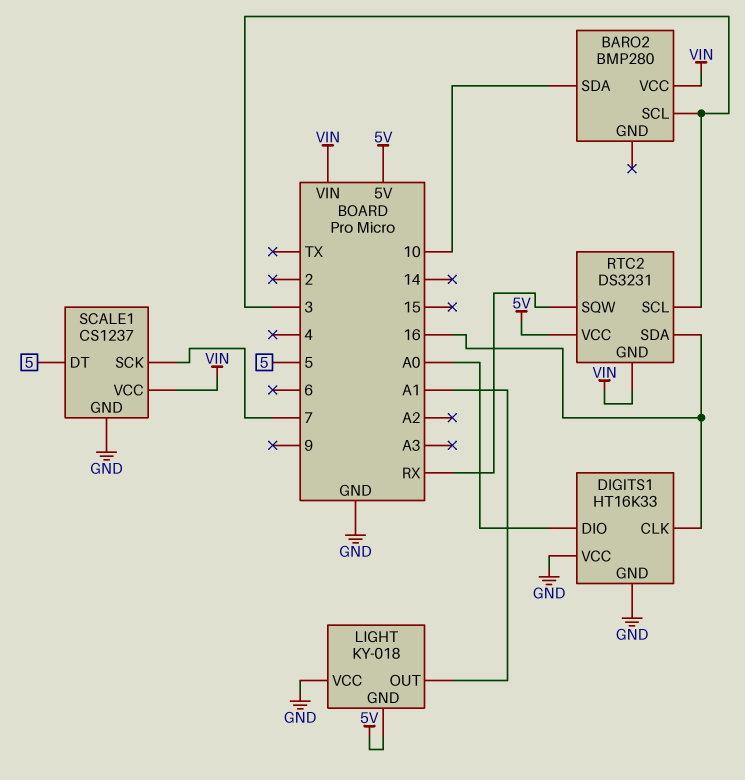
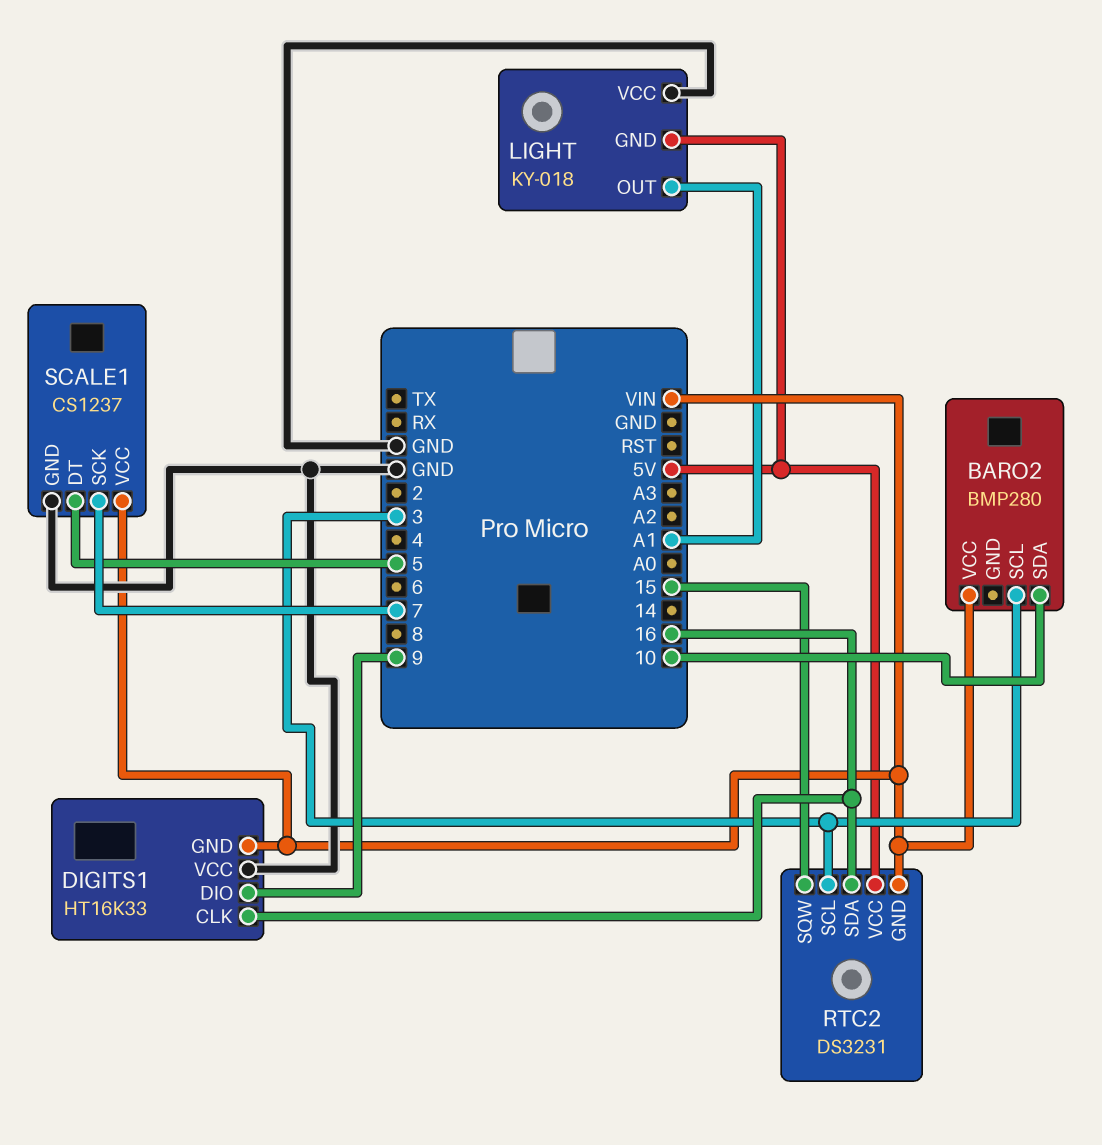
DIGITS1 pin DIO: A0 -> 9
DIGITS1 pin GND: GND -> VIN
RTC2 pin SQW: RX -> 15

